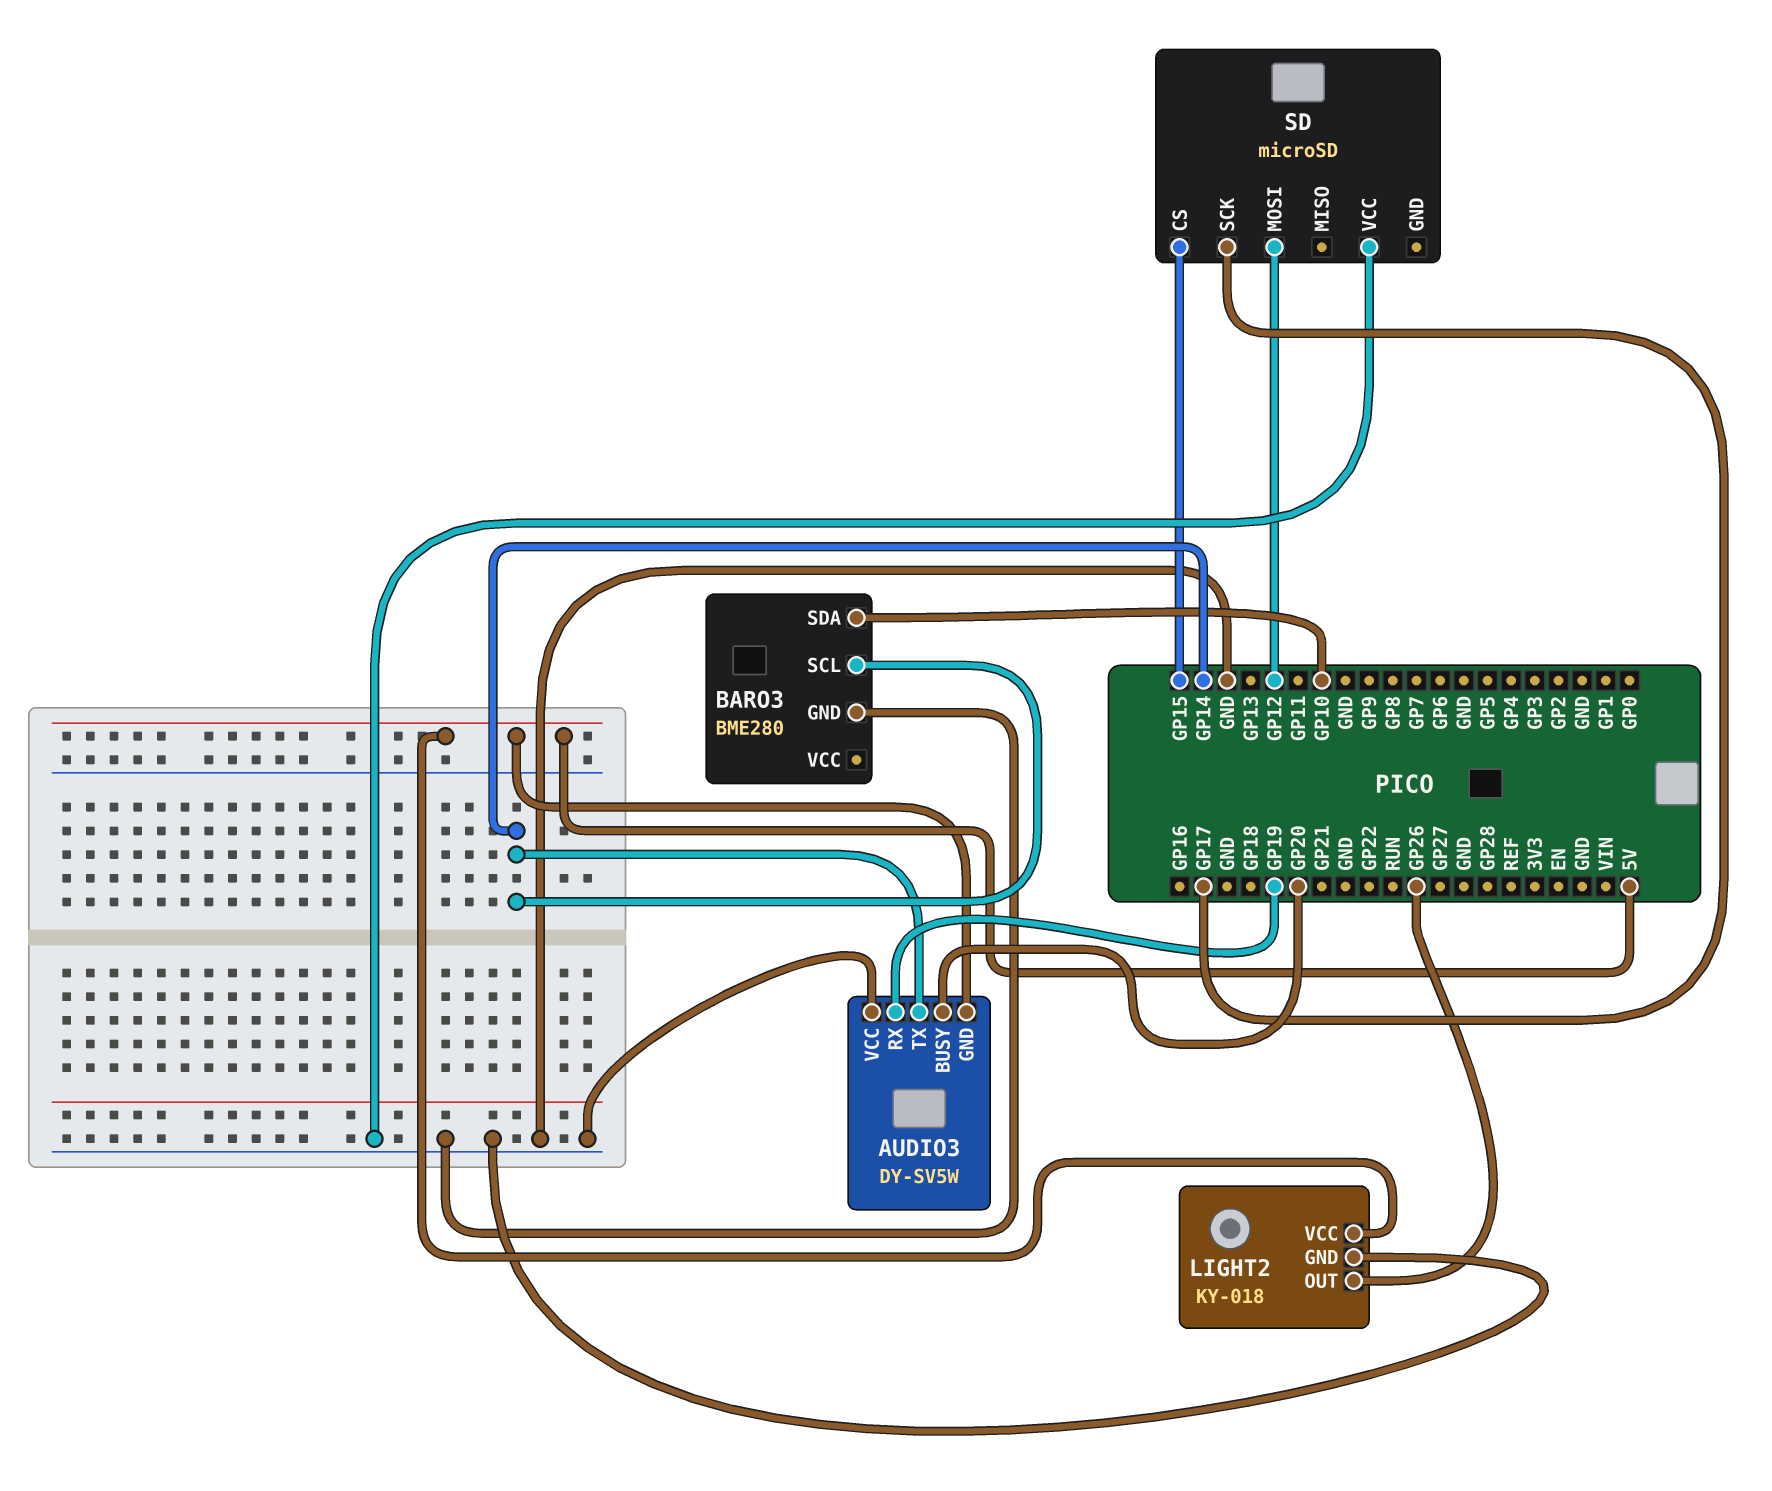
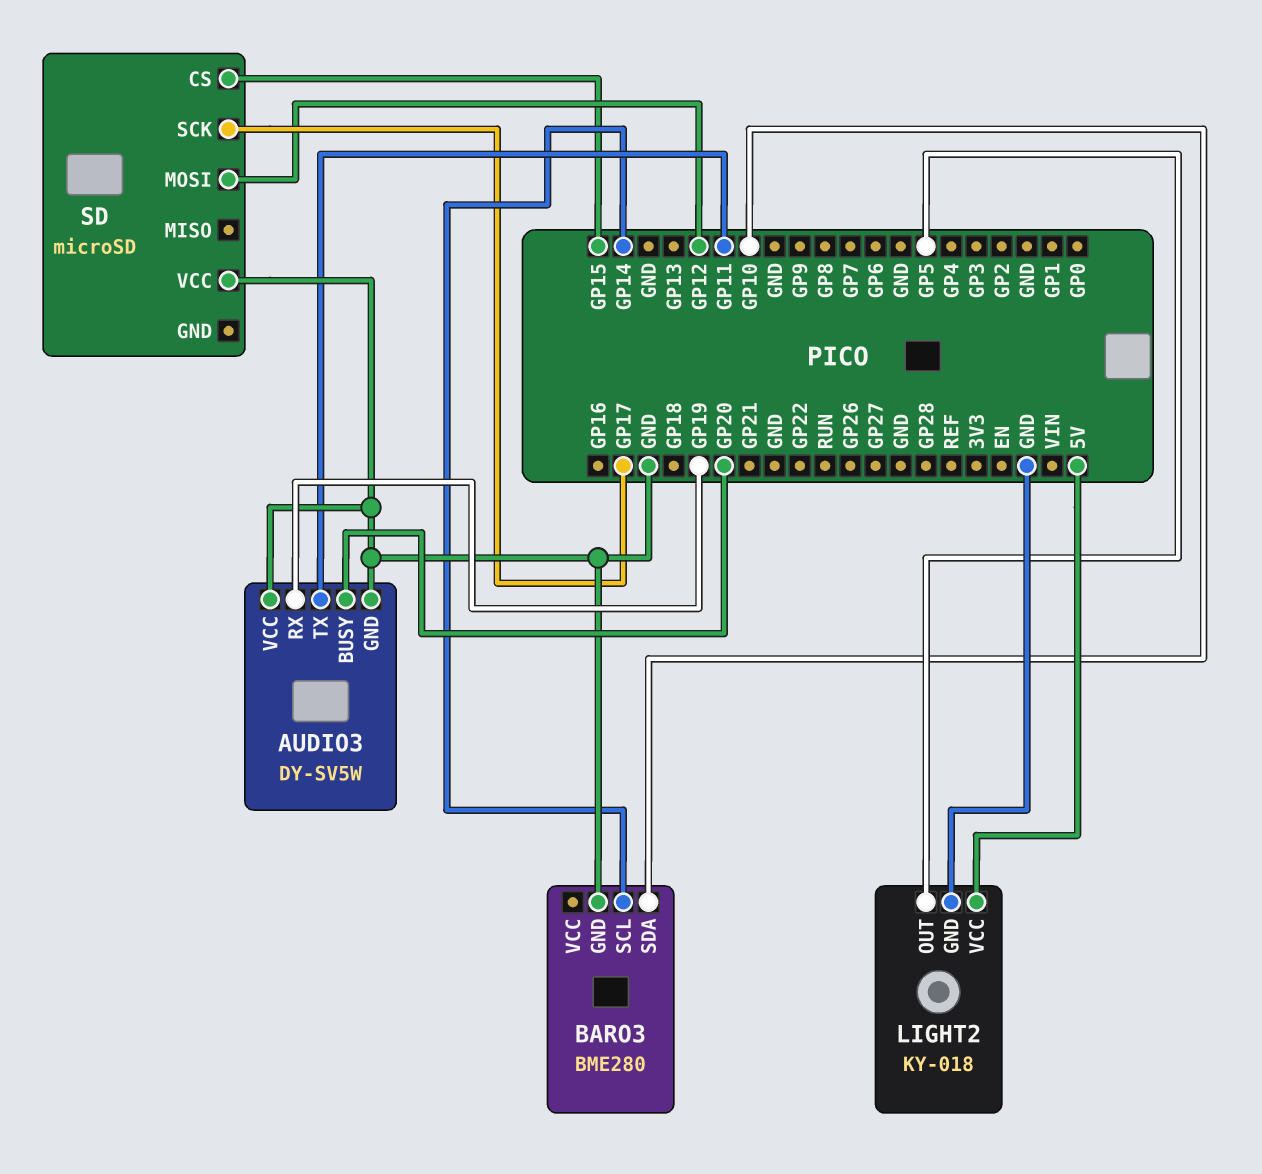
AUDIO3 pin GND: 5V -> GND
AUDIO3 pin TX: GP14 -> GP11
LIGHT2 pin OUT: GP26 -> GP5

